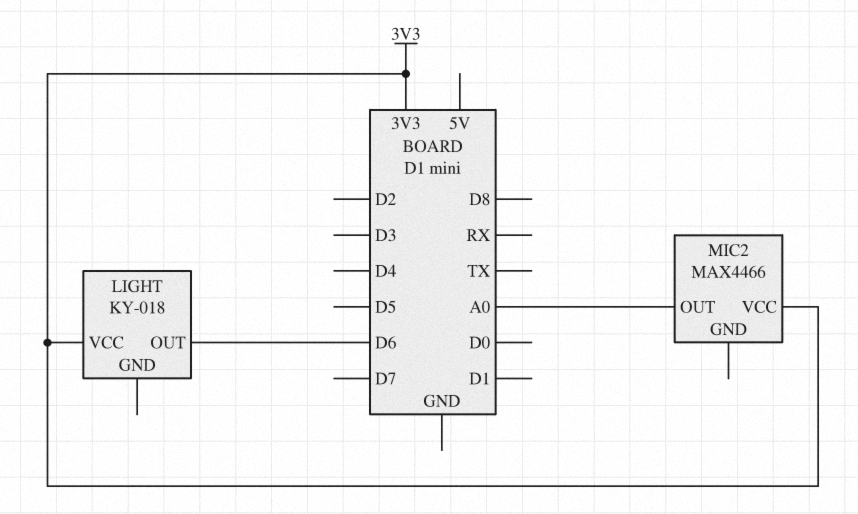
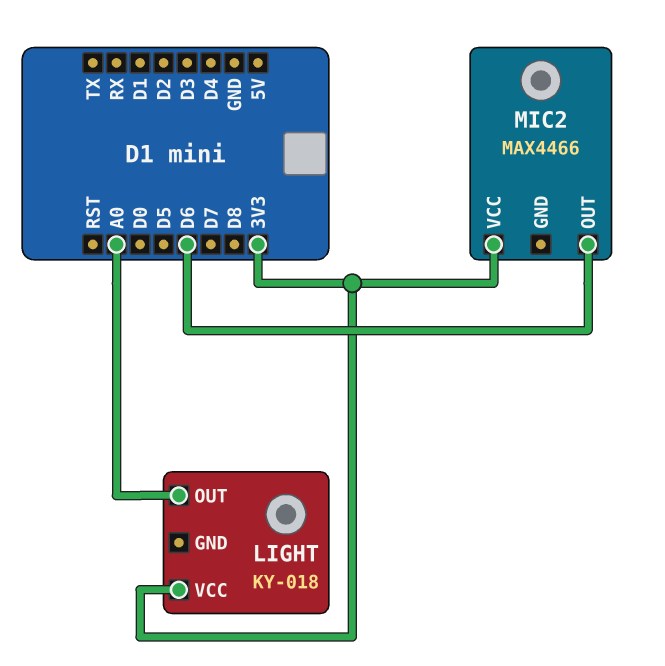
LIGHT pin OUT: D6 -> A0
MIC2 pin OUT: A0 -> D6

